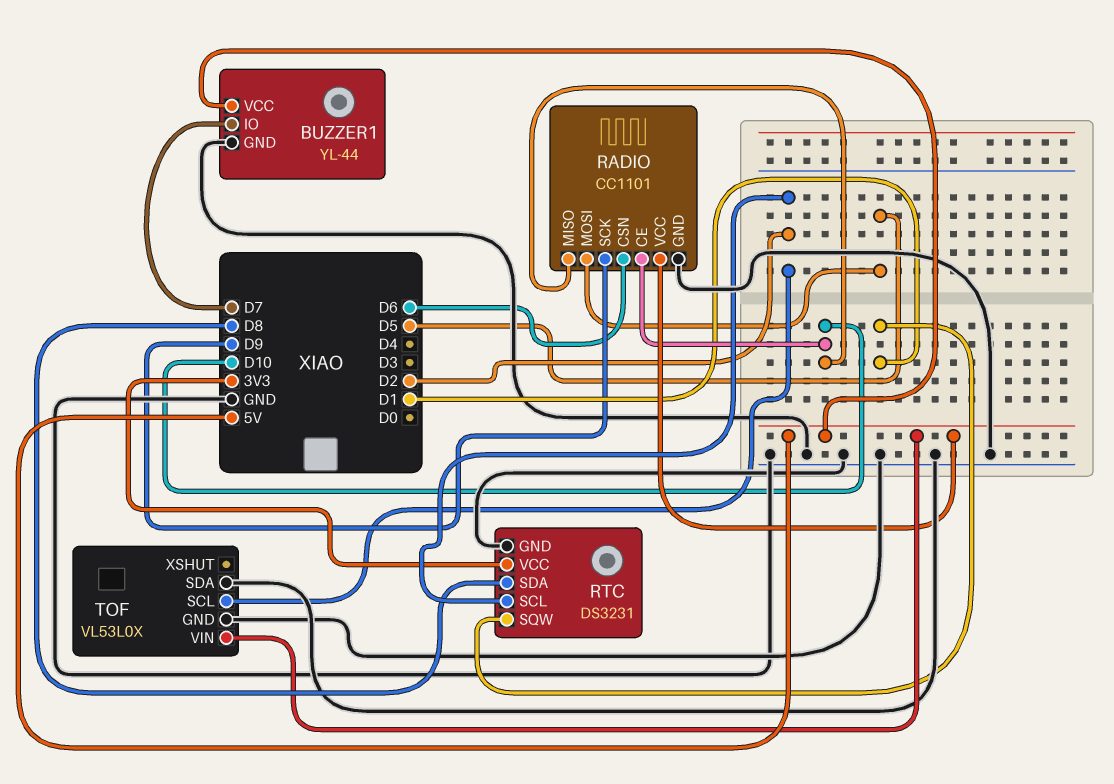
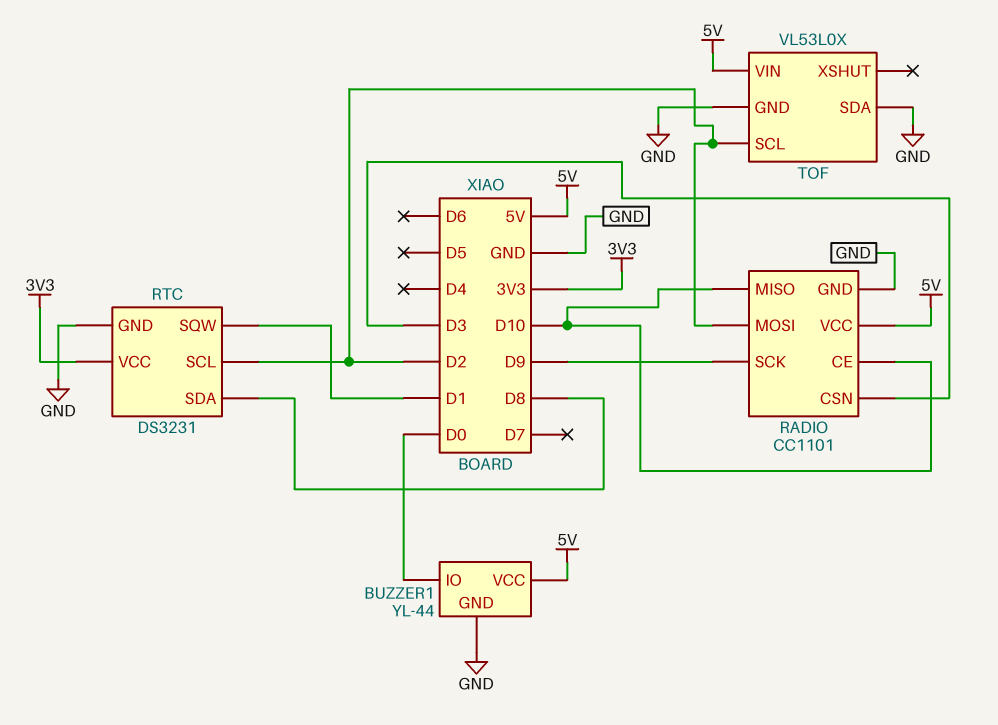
BUZZER1 pin IO: D7 -> D0
RADIO pin CSN: D6 -> D3
RADIO pin MOSI: D5 -> D2

